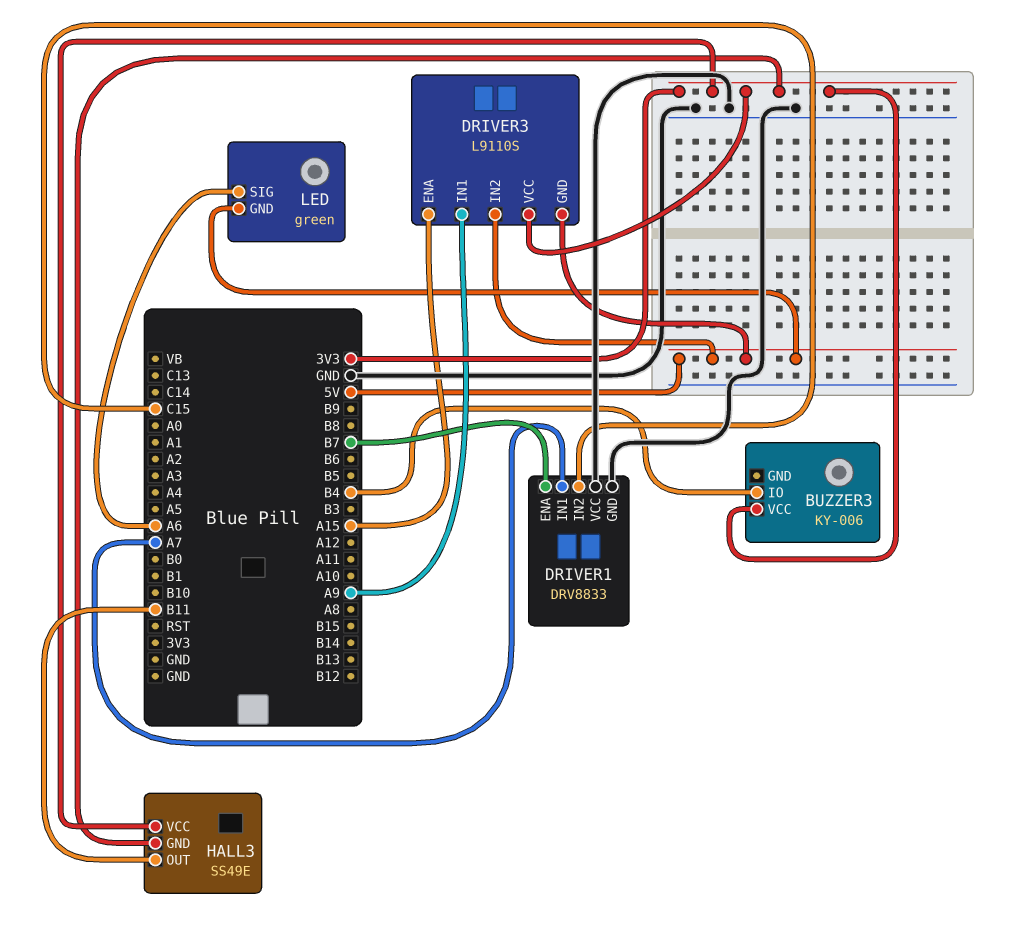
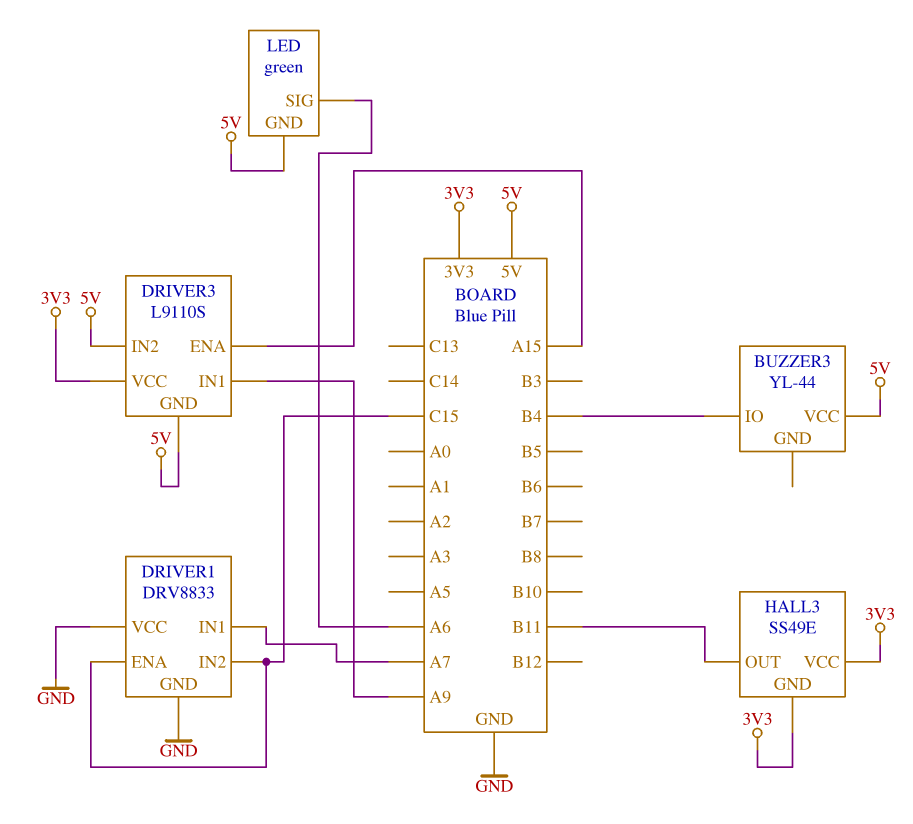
BUZZER3: KY-006 -> YL-44
BUZZER3 pin VCC: 3V3 -> 5V
DRIVER1 pin ENA: B7 -> C15

